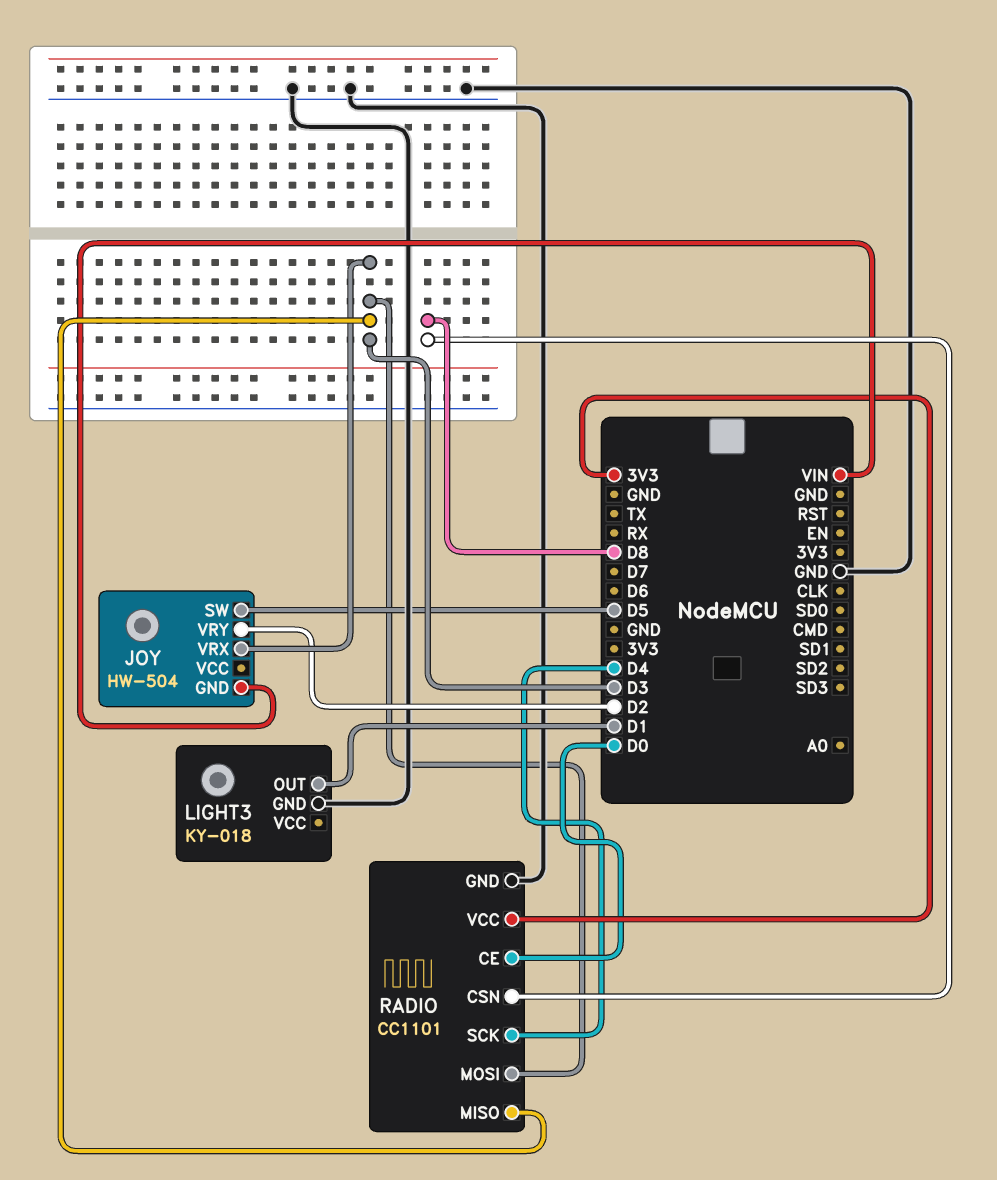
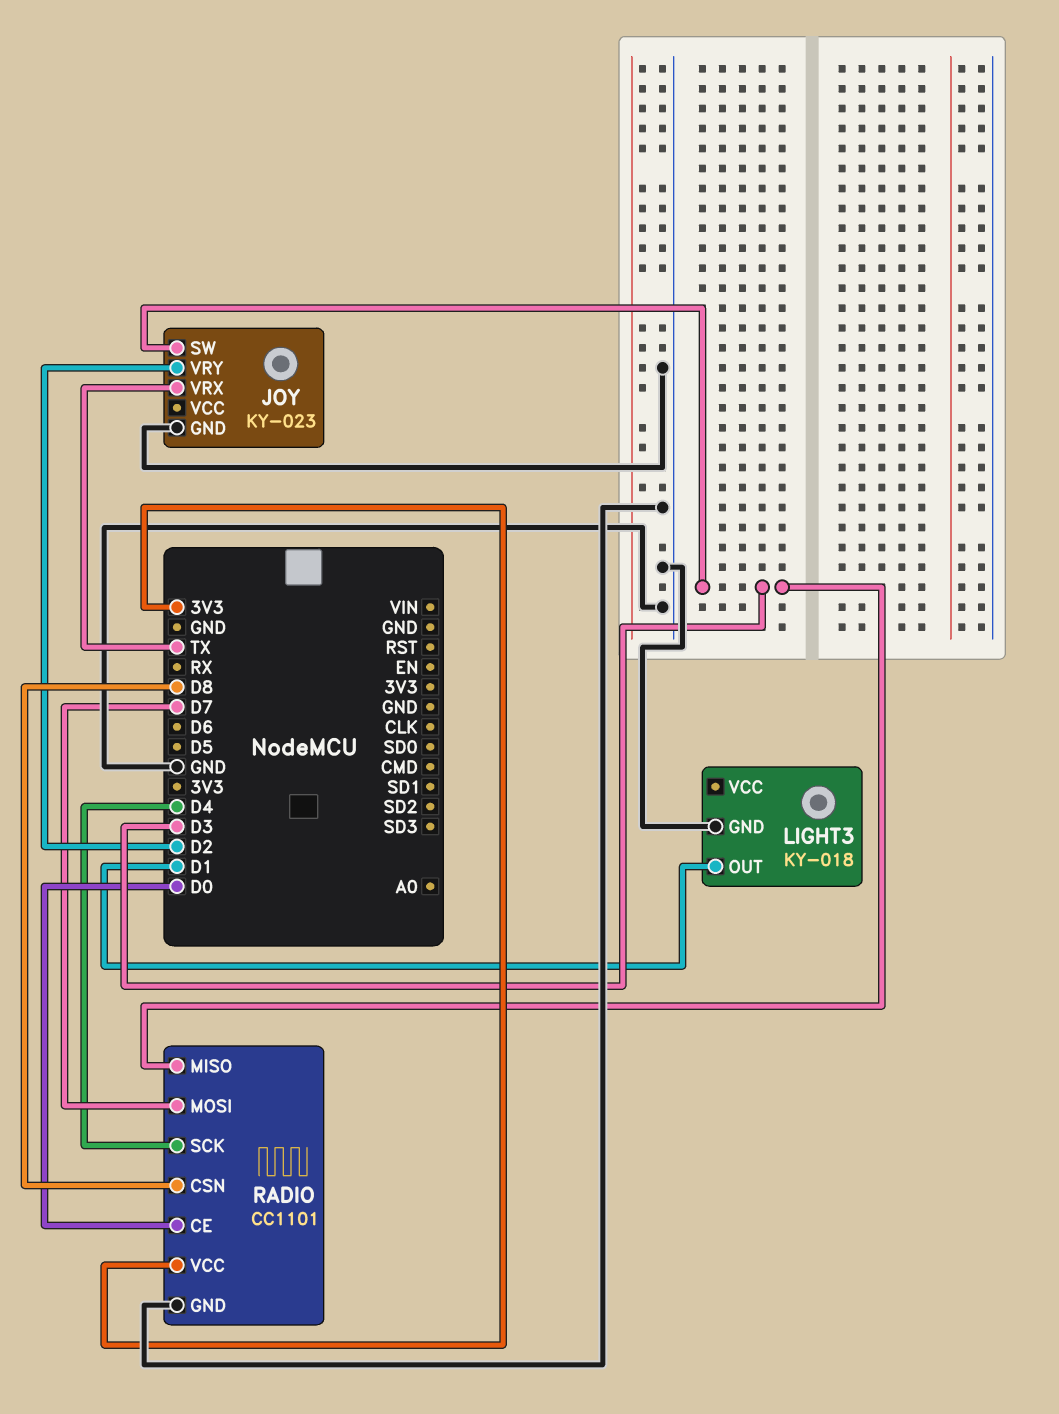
JOY: HW-504 -> KY-023
JOY pin GND: VIN -> GND
JOY pin SW: D5 -> D3
JOY pin VRX: D3 -> TX
RADIO pin MOSI: D3 -> D7

